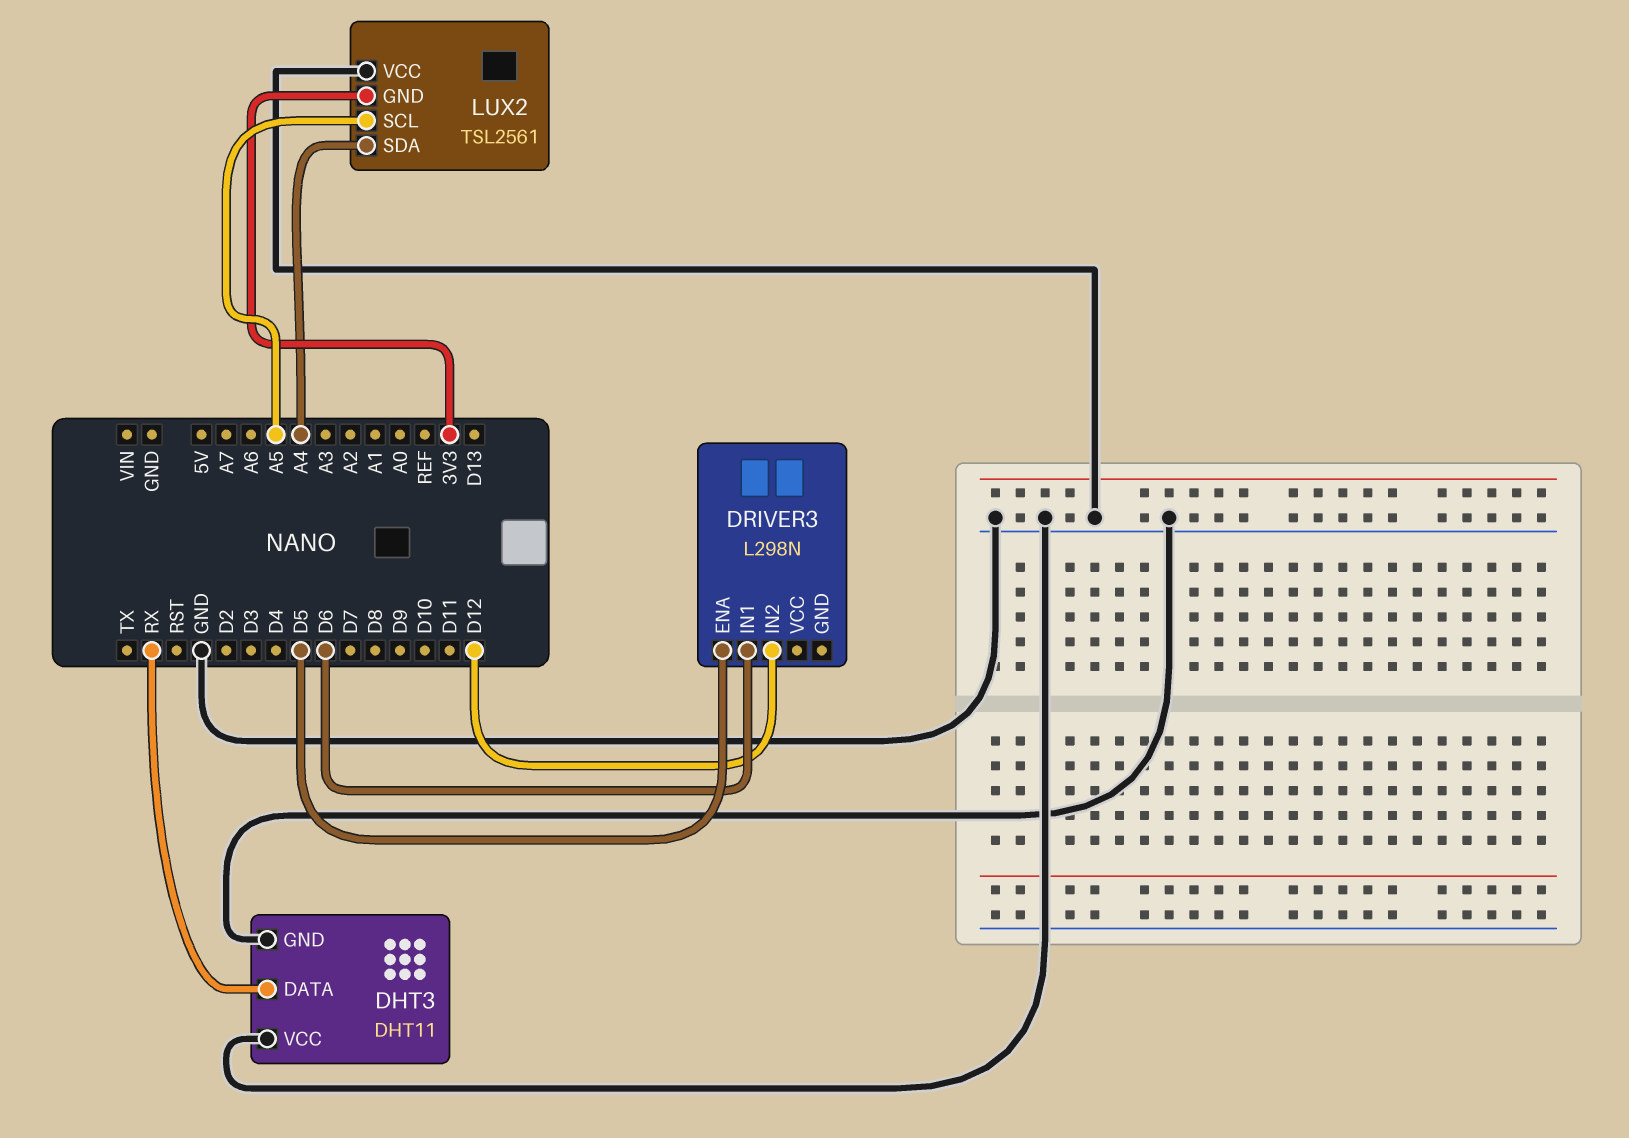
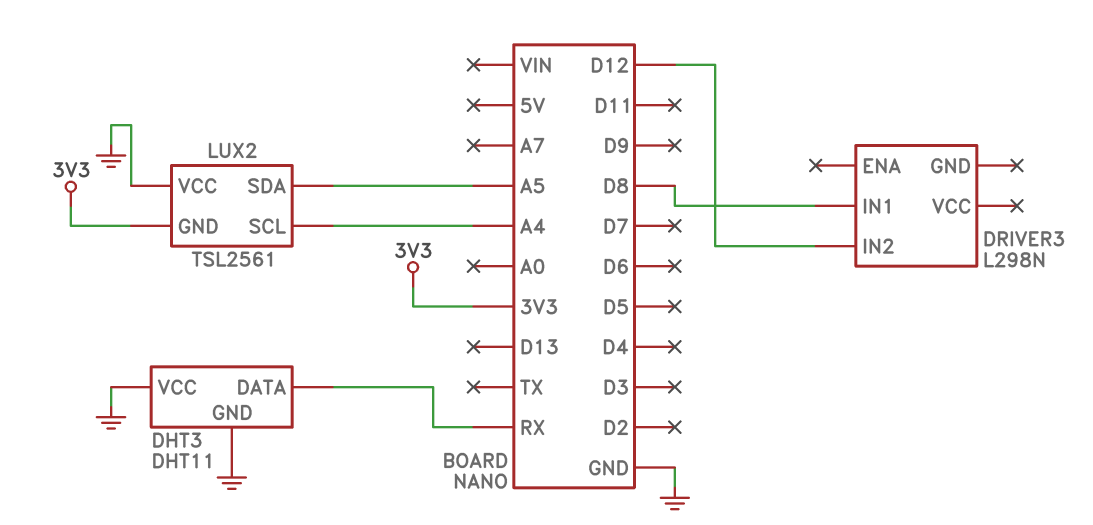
DRIVER3 pin ENA: D5 -> none
DRIVER3 pin IN1: D6 -> D8
LUX2 pin SCL: A5 -> A4
LUX2 pin SDA: A4 -> A5

